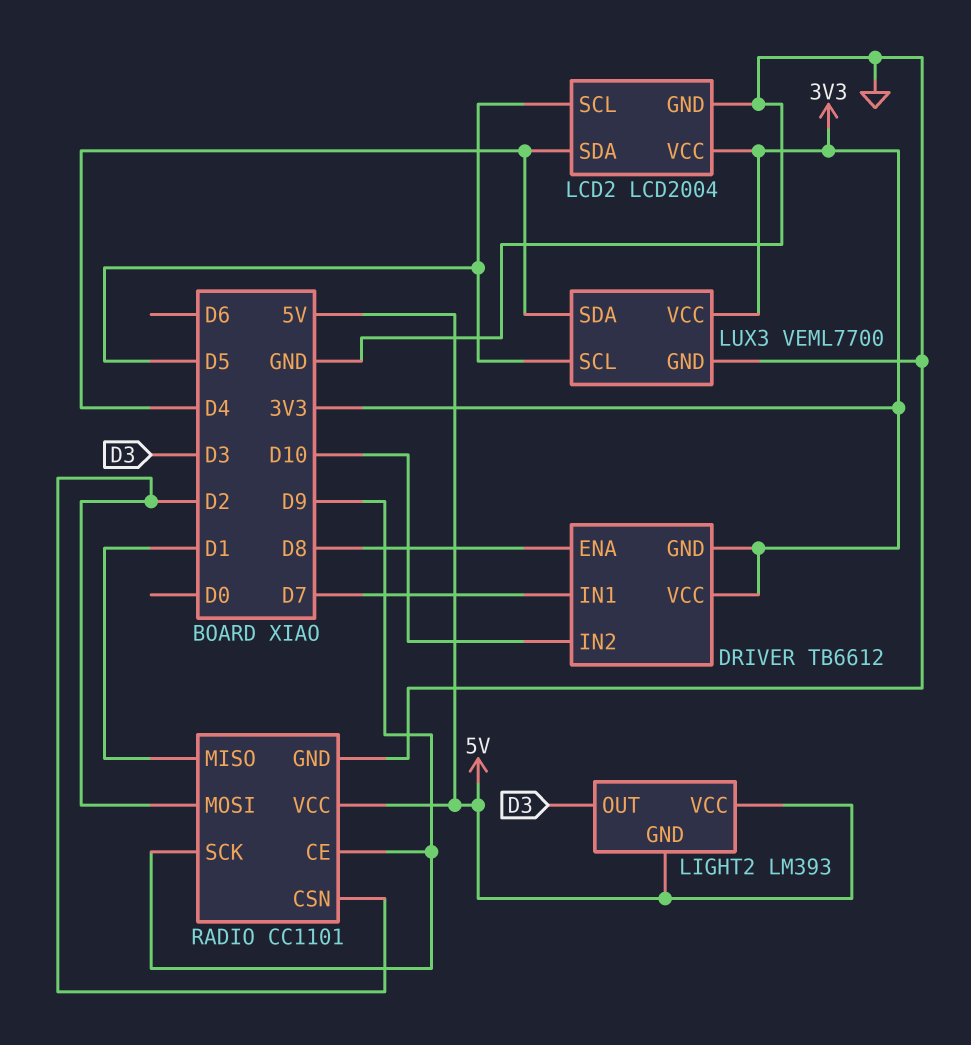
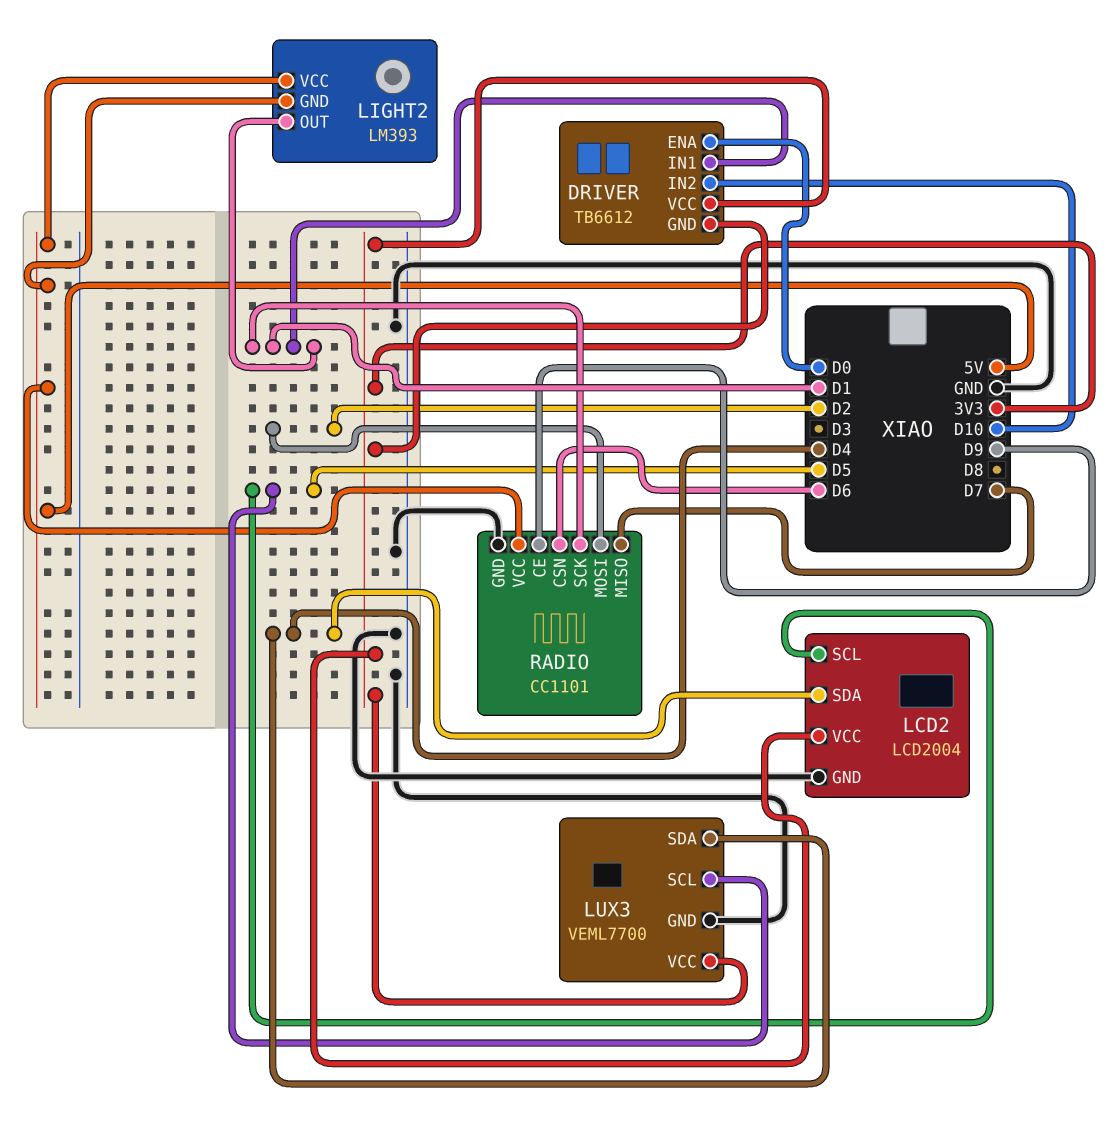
DRIVER pin ENA: D8 -> D0
DRIVER pin IN1: D7 -> D1
LIGHT2 pin OUT: D3 -> D1
RADIO pin CSN: D2 -> D6
RADIO pin MISO: D1 -> D7
RADIO pin SCK: D9 -> D1

